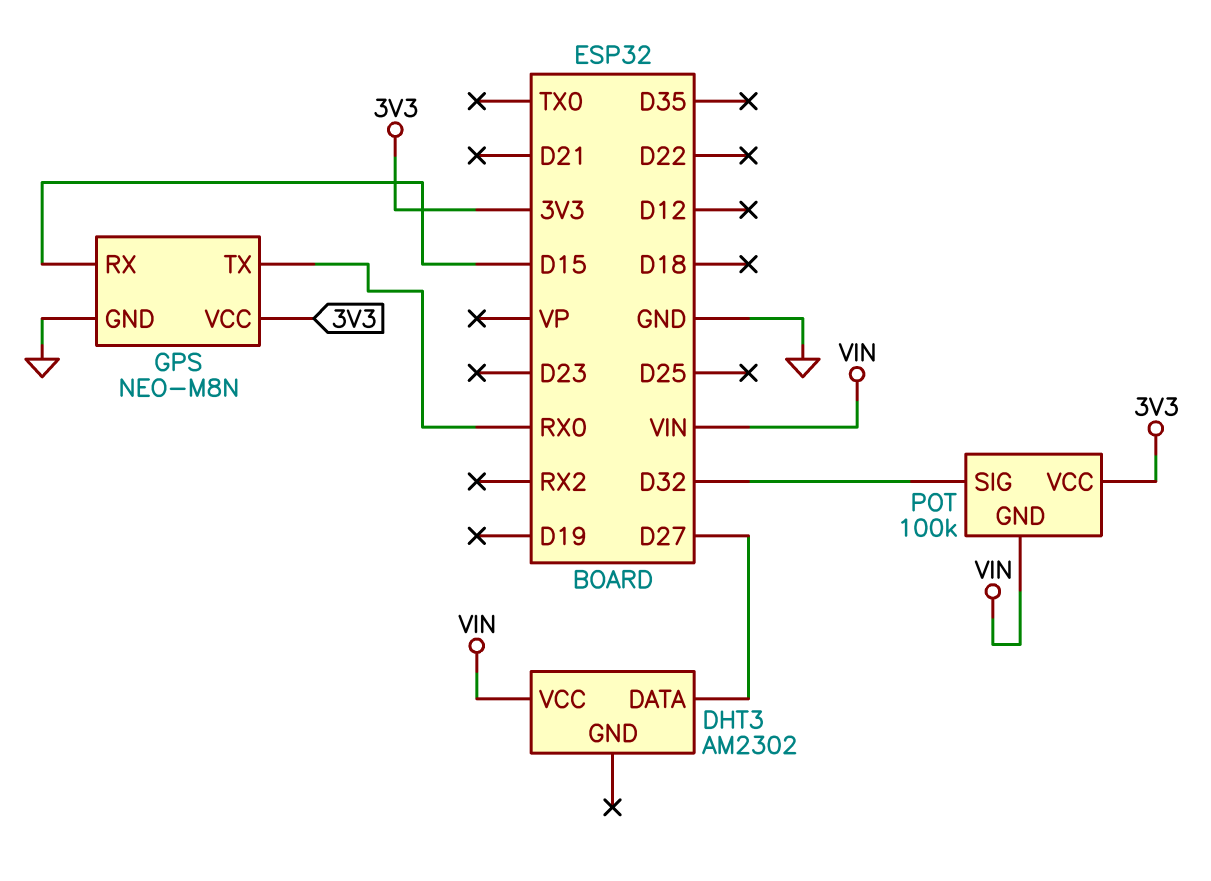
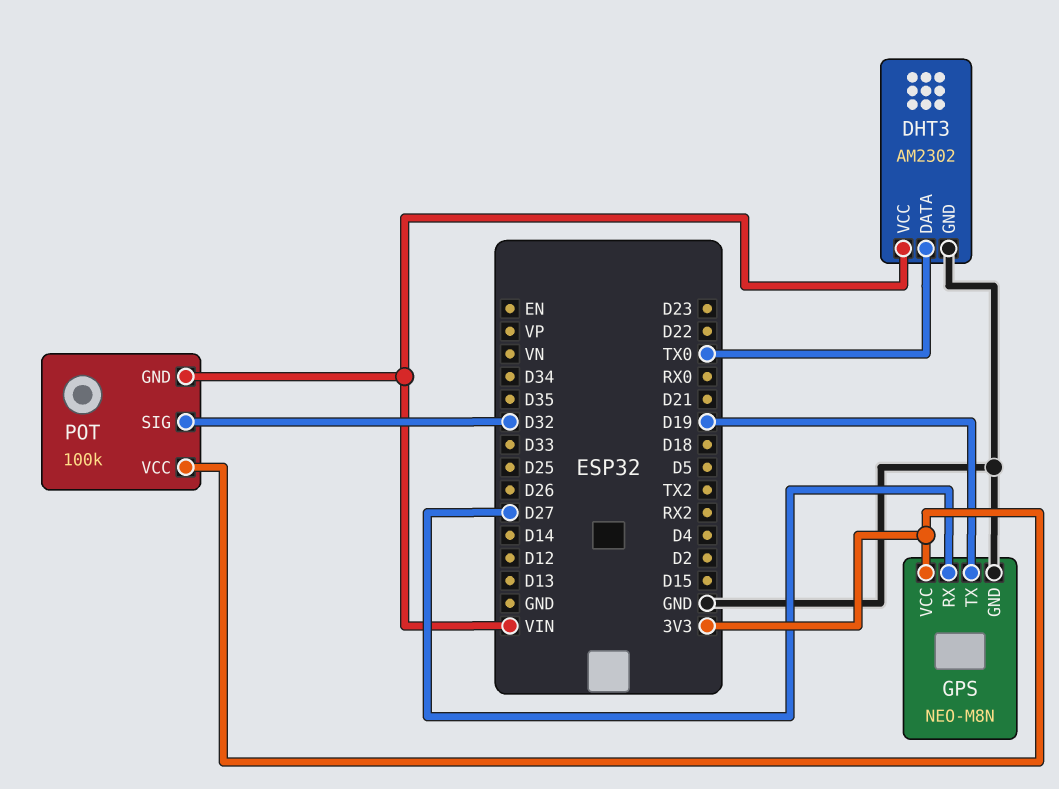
DHT3 pin DATA: D27 -> TX0
DHT3 pin GND: none -> GND
GPS pin RX: D15 -> D27
GPS pin TX: RX0 -> D19

